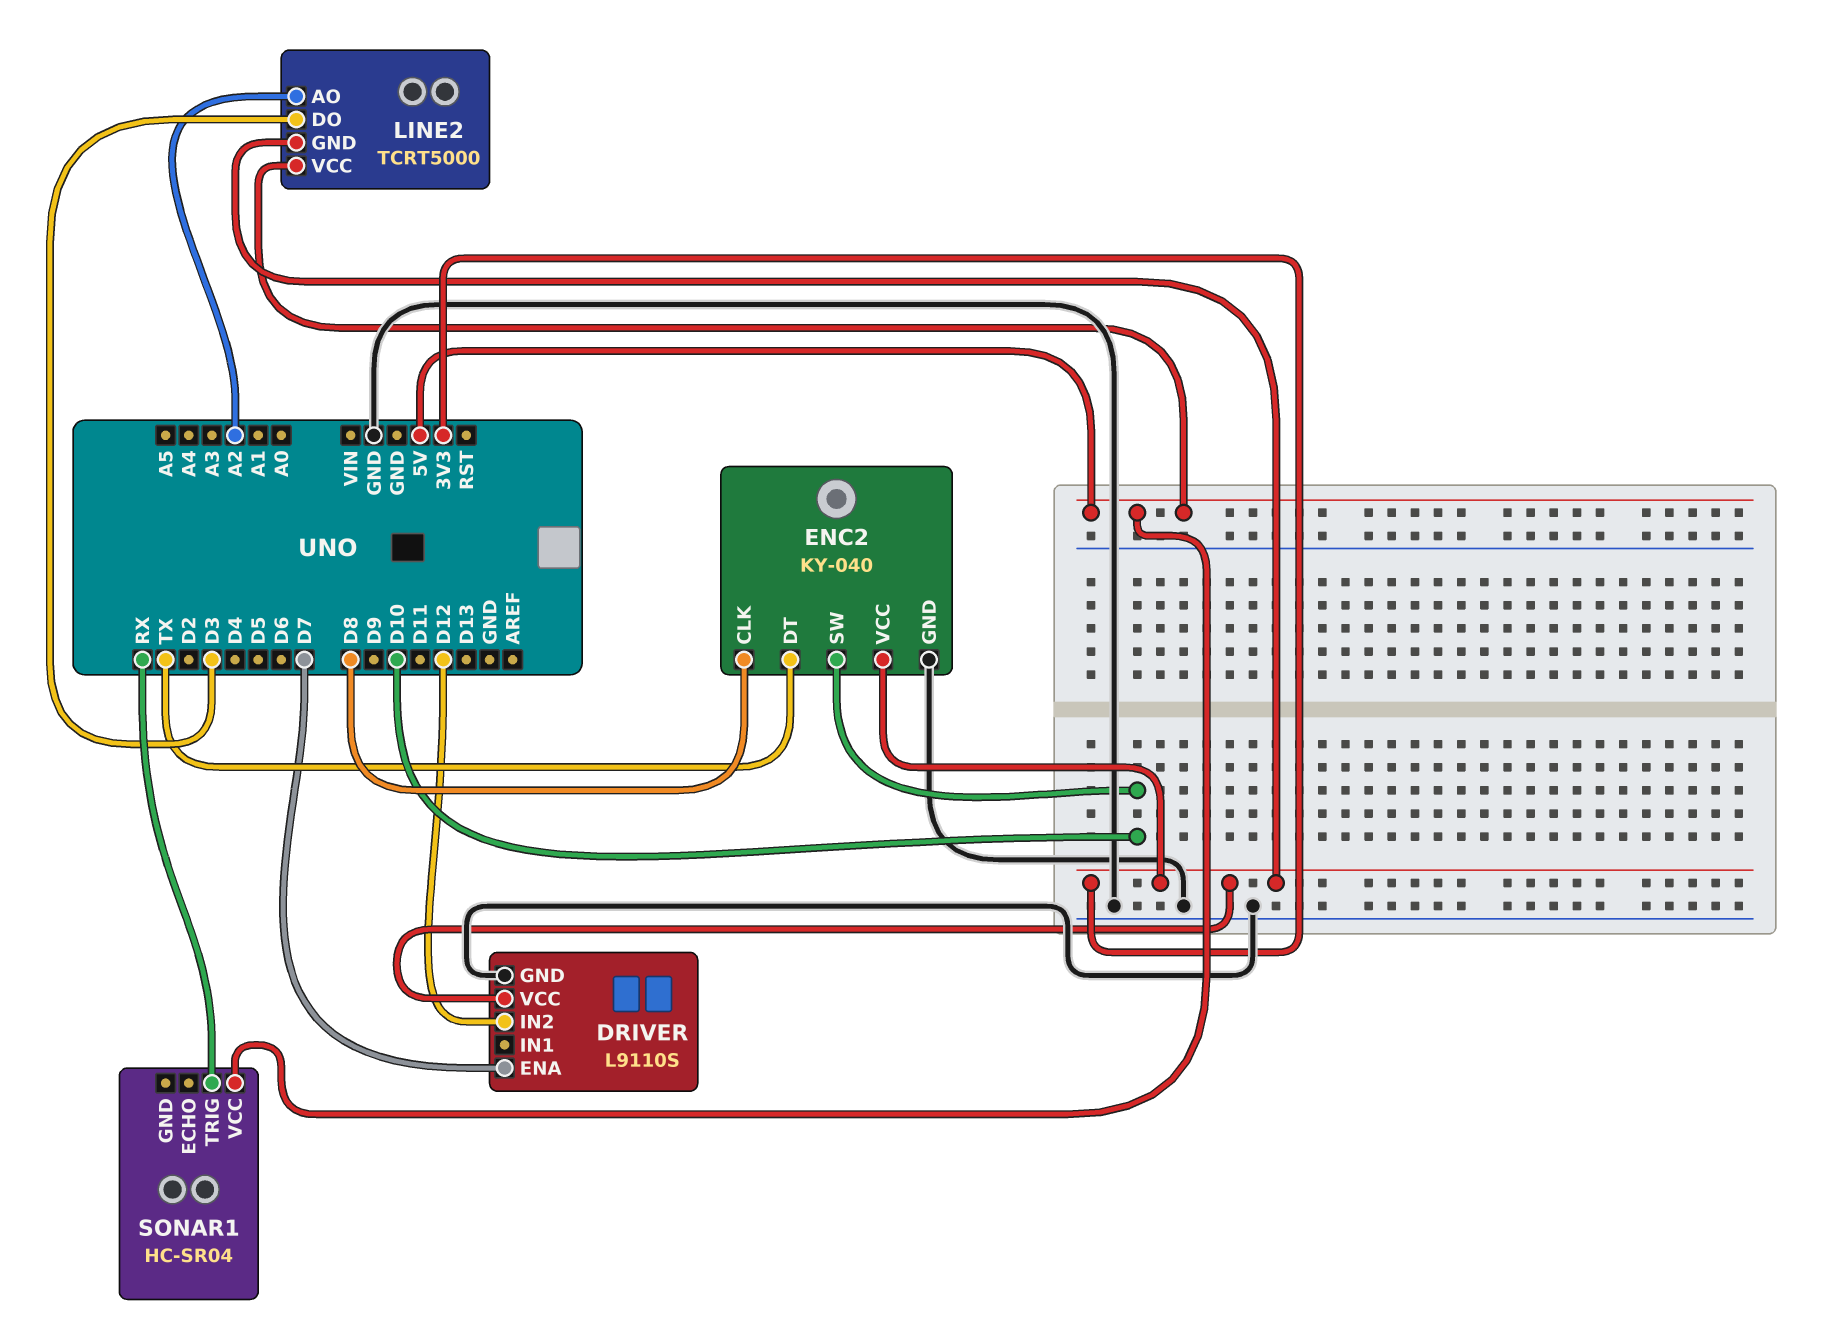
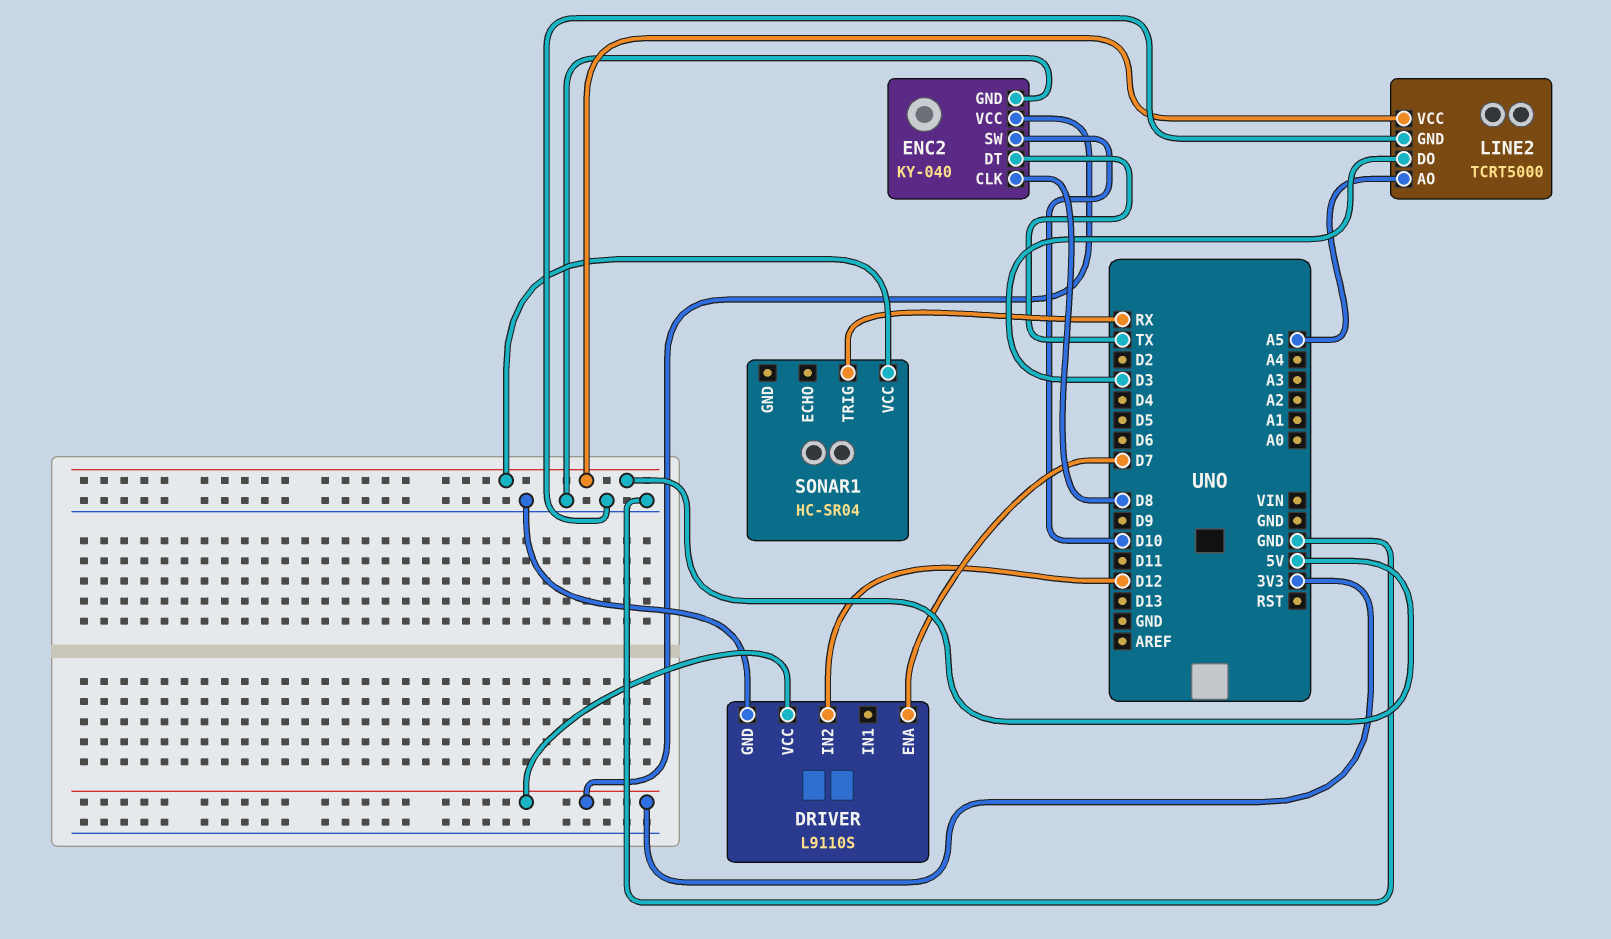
LINE2 pin AO: A2 -> A5
LINE2 pin GND: 3V3 -> GND

